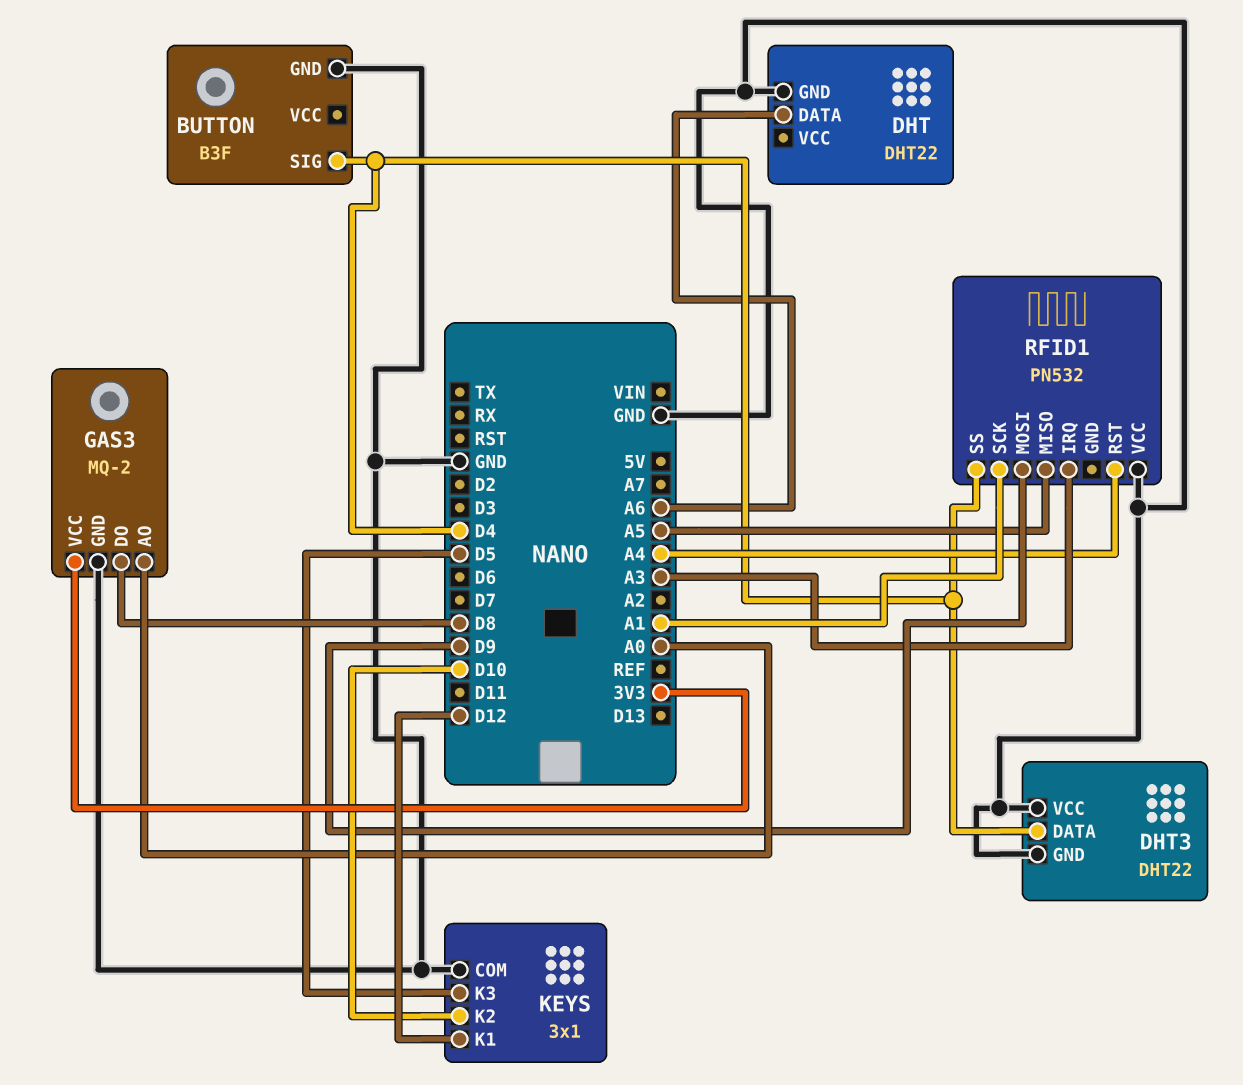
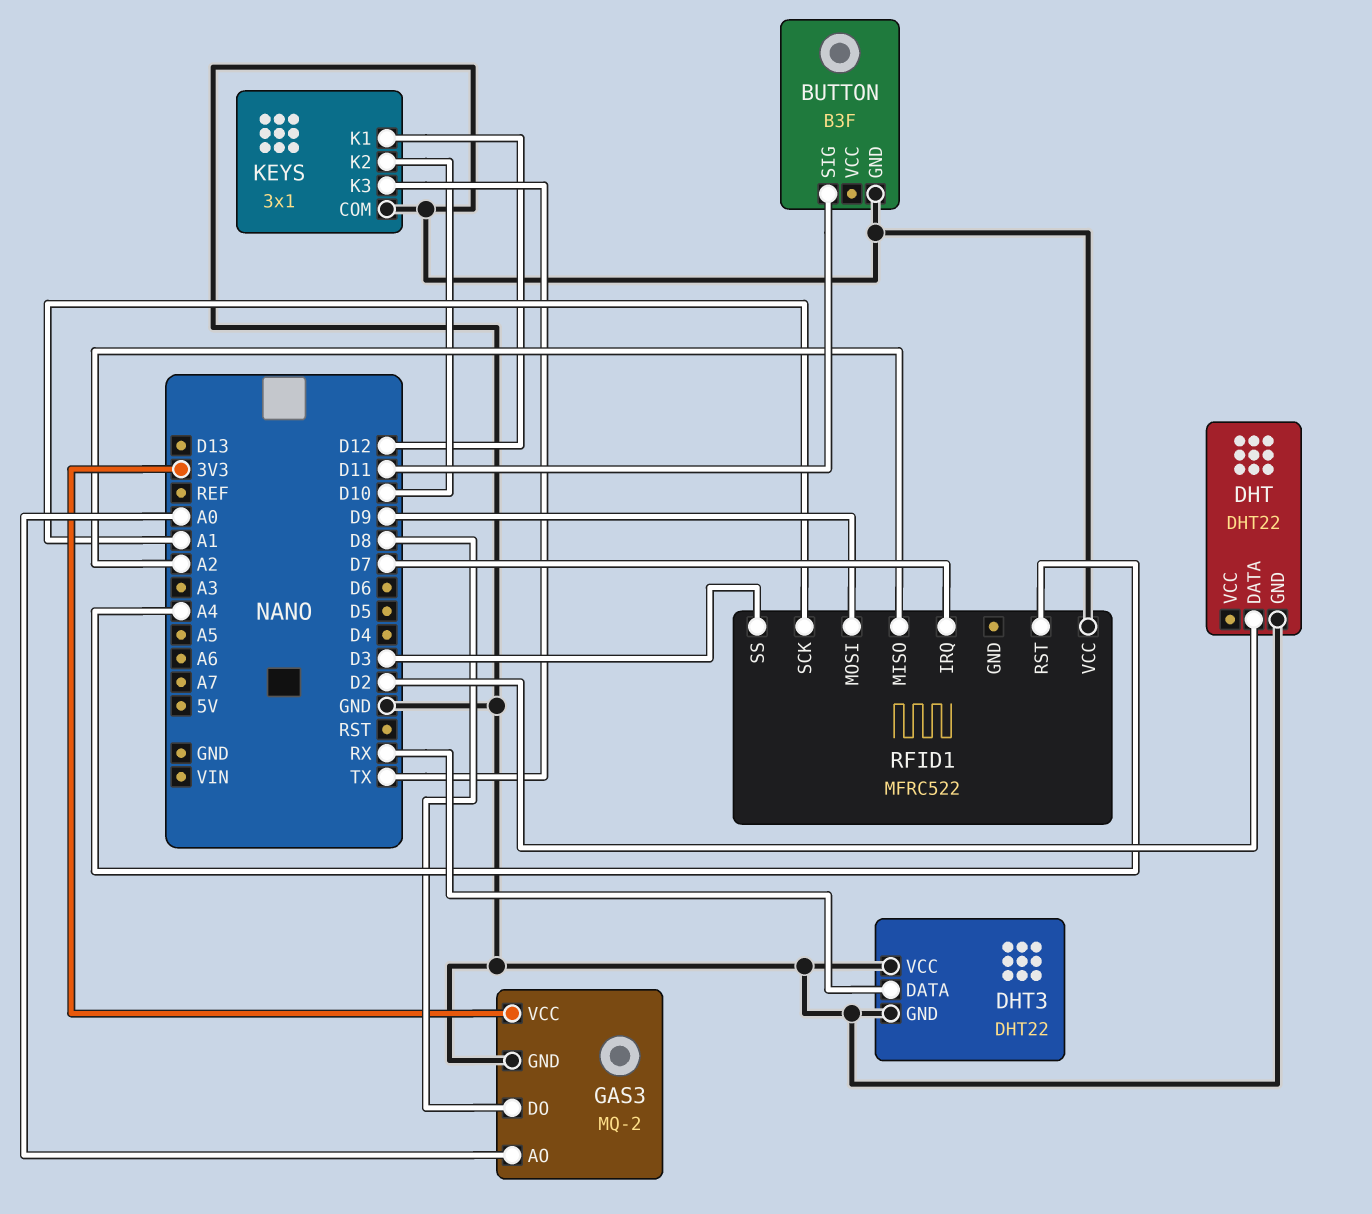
BUTTON pin SIG: D4 -> D11
DHT pin DATA: A6 -> D2
DHT3 pin DATA: D4 -> RX
KEYS pin K3: D5 -> TX
RFID1: PN532 -> MFRC522
RFID1 pin IRQ: A3 -> D7
RFID1 pin MISO: A5 -> A2
RFID1 pin SS: D4 -> D3

